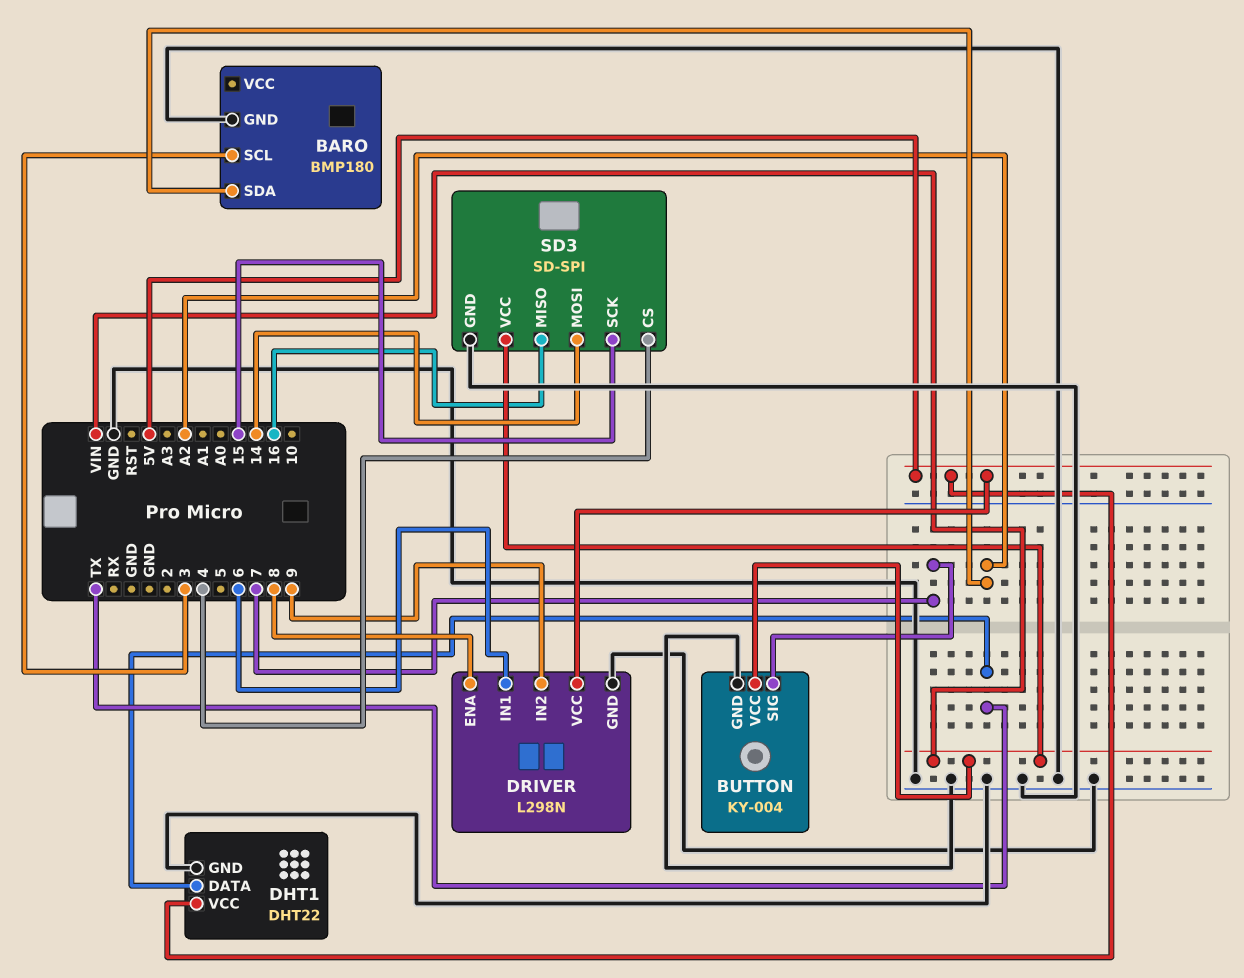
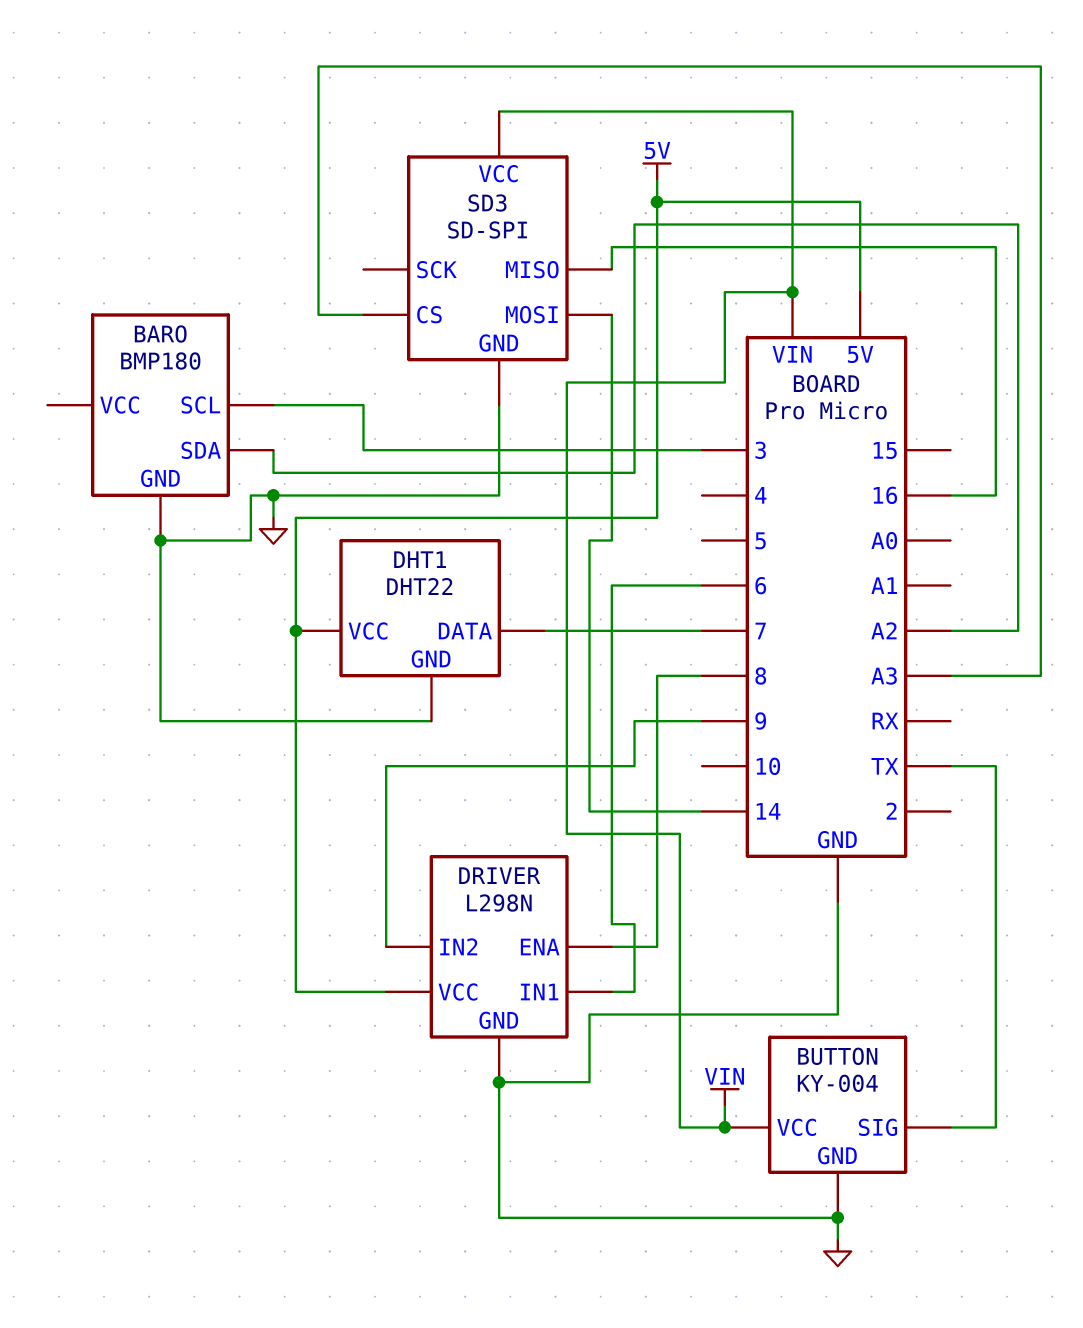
BUTTON pin SIG: 7 -> TX
DHT1 pin DATA: TX -> 7
SD3 pin CS: 4 -> A3
SD3 pin SCK: 15 -> none

